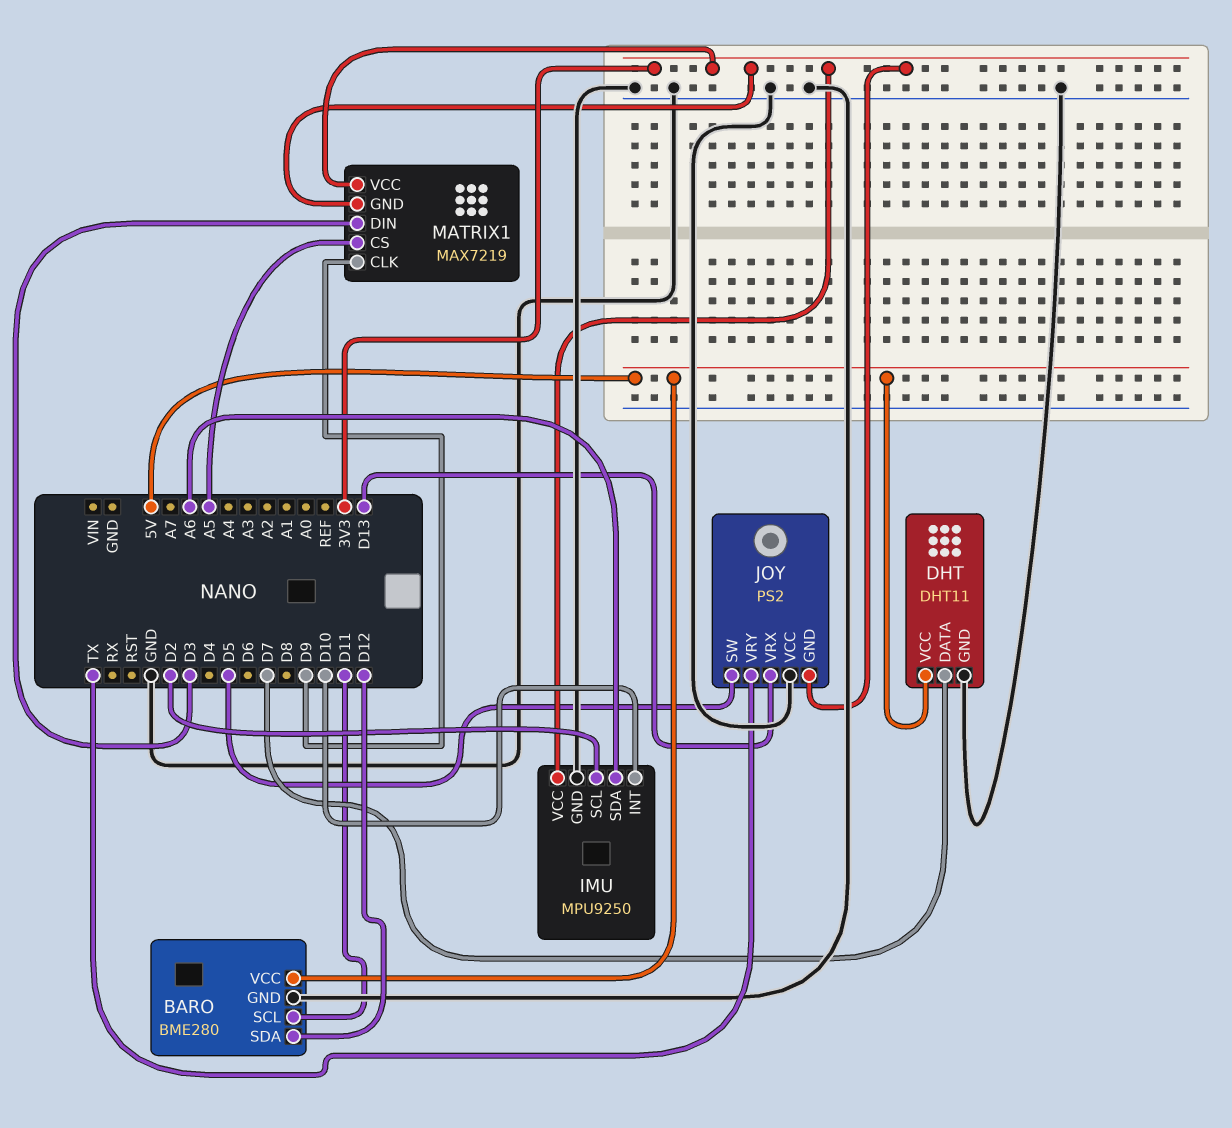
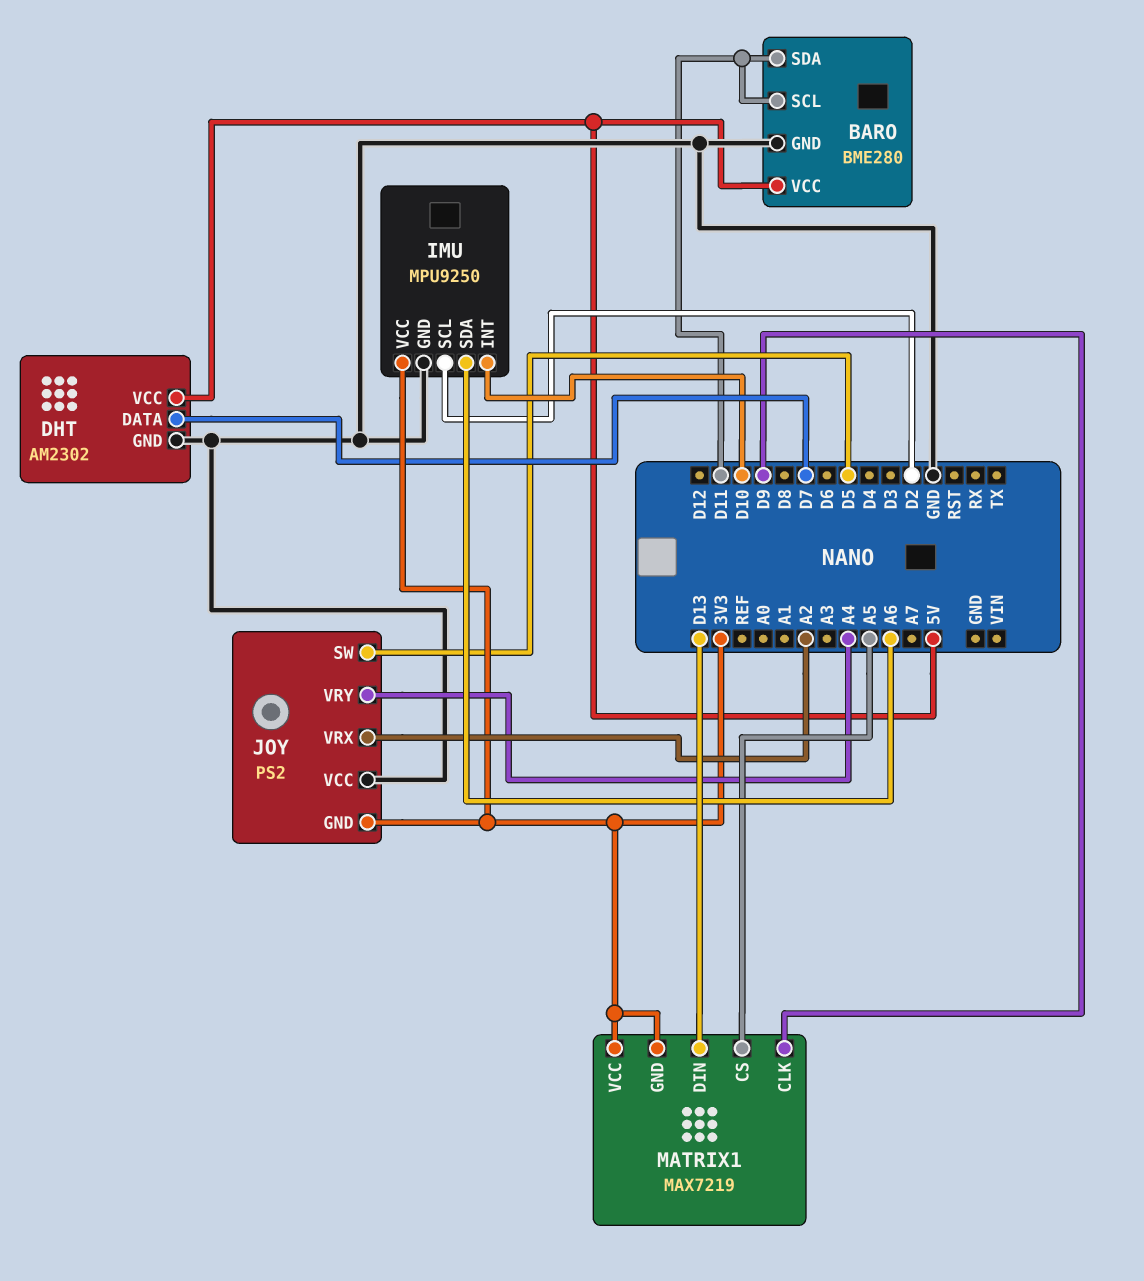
BARO pin SDA: D12 -> D11
DHT: DHT11 -> AM2302
JOY pin VRX: D13 -> A2
JOY pin VRY: TX -> A4
MATRIX1 pin DIN: D3 -> D13

